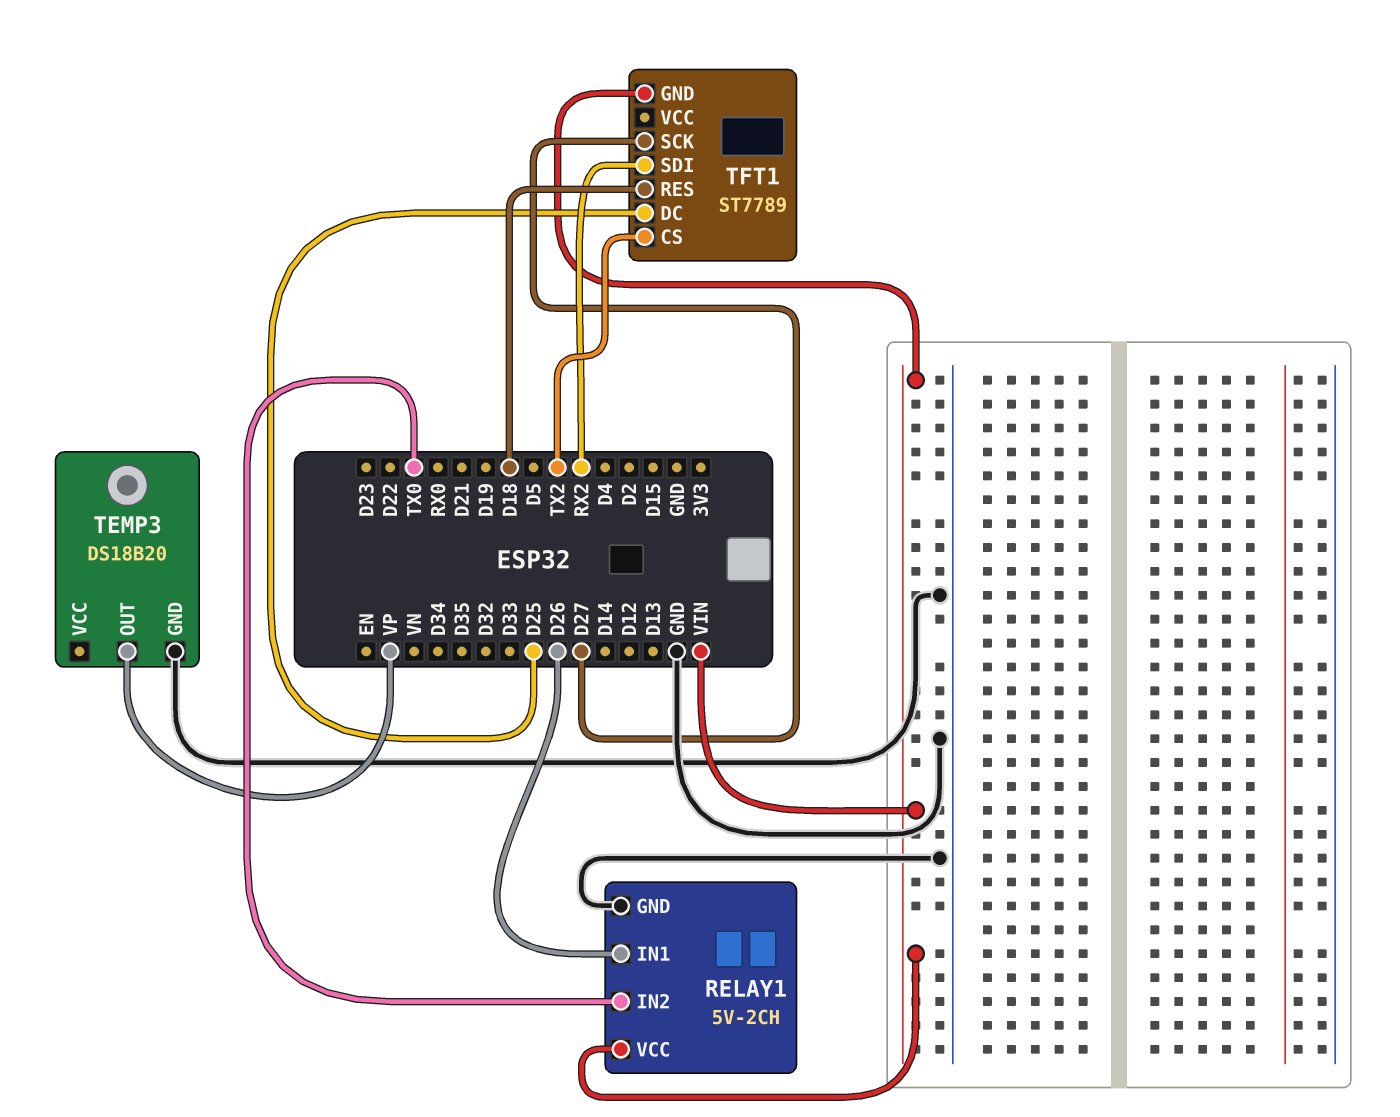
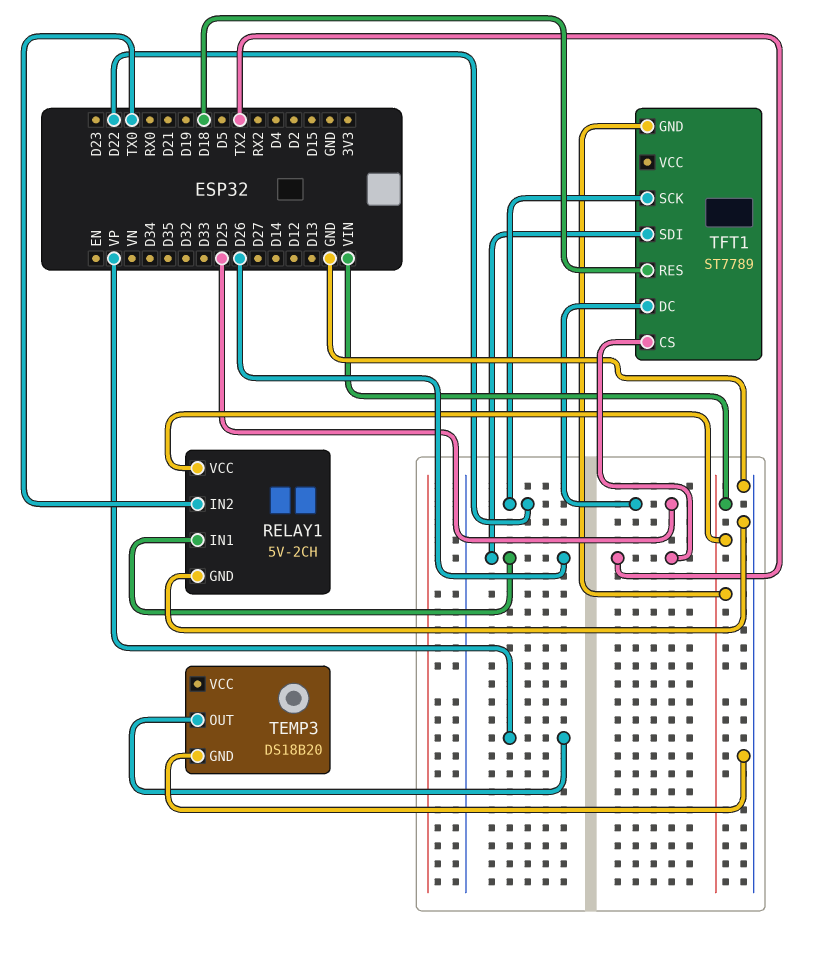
TFT1 pin SCK: D27 -> D22
TFT1 pin SDI: RX2 -> D26

